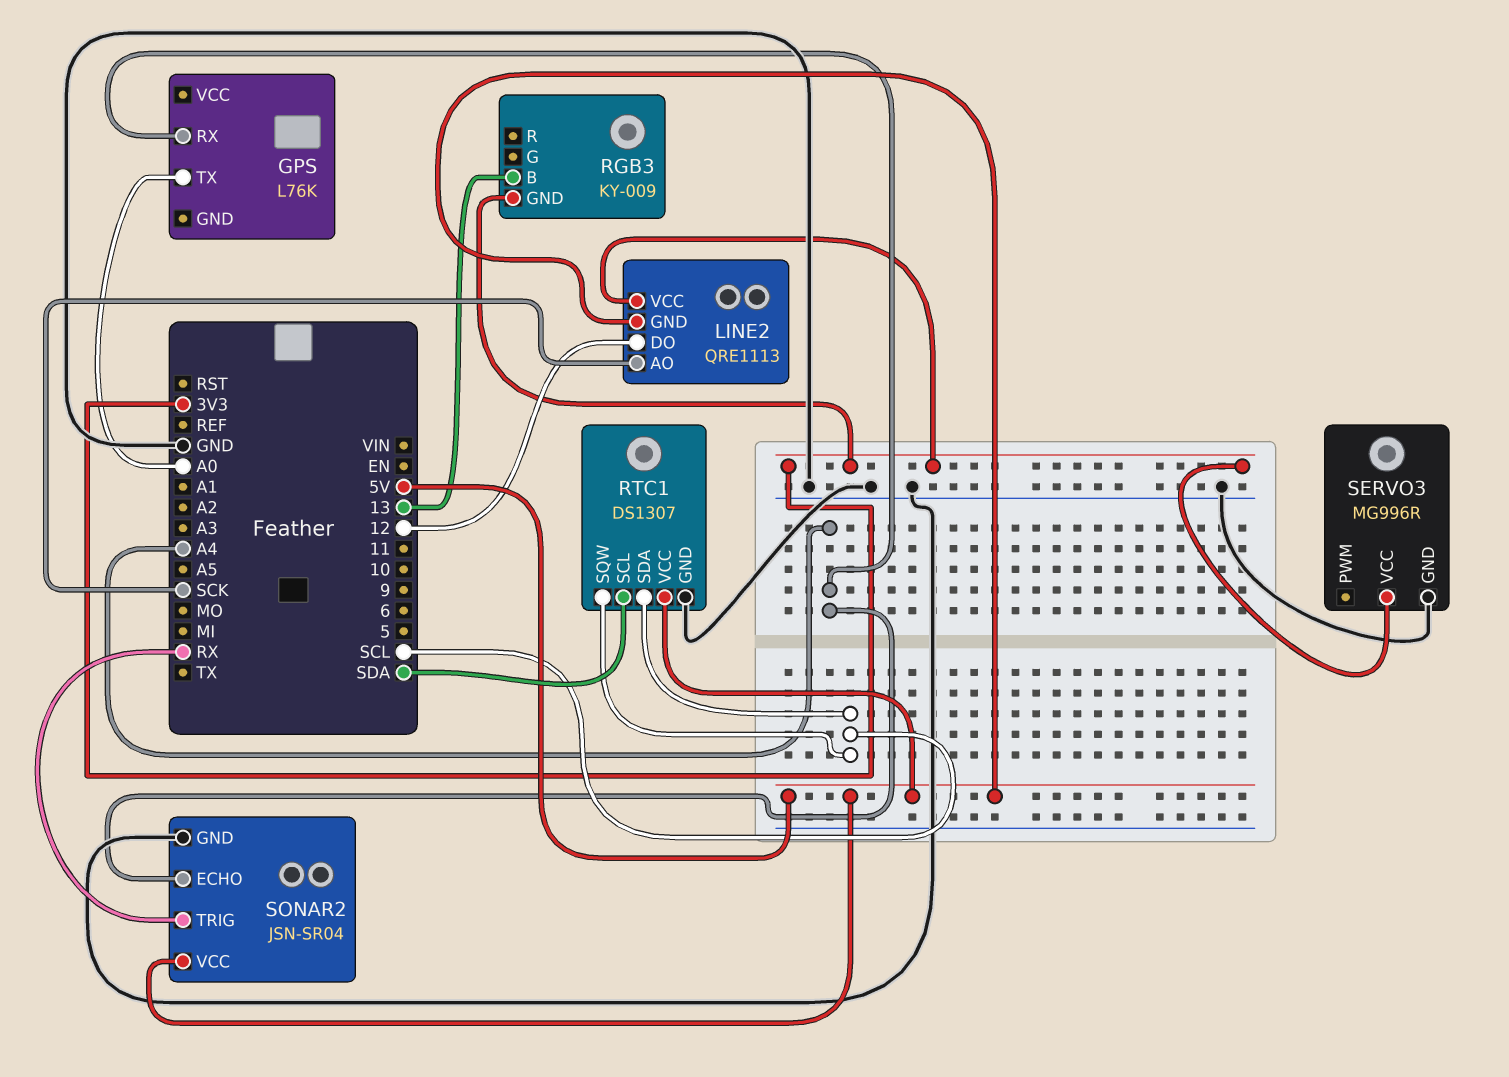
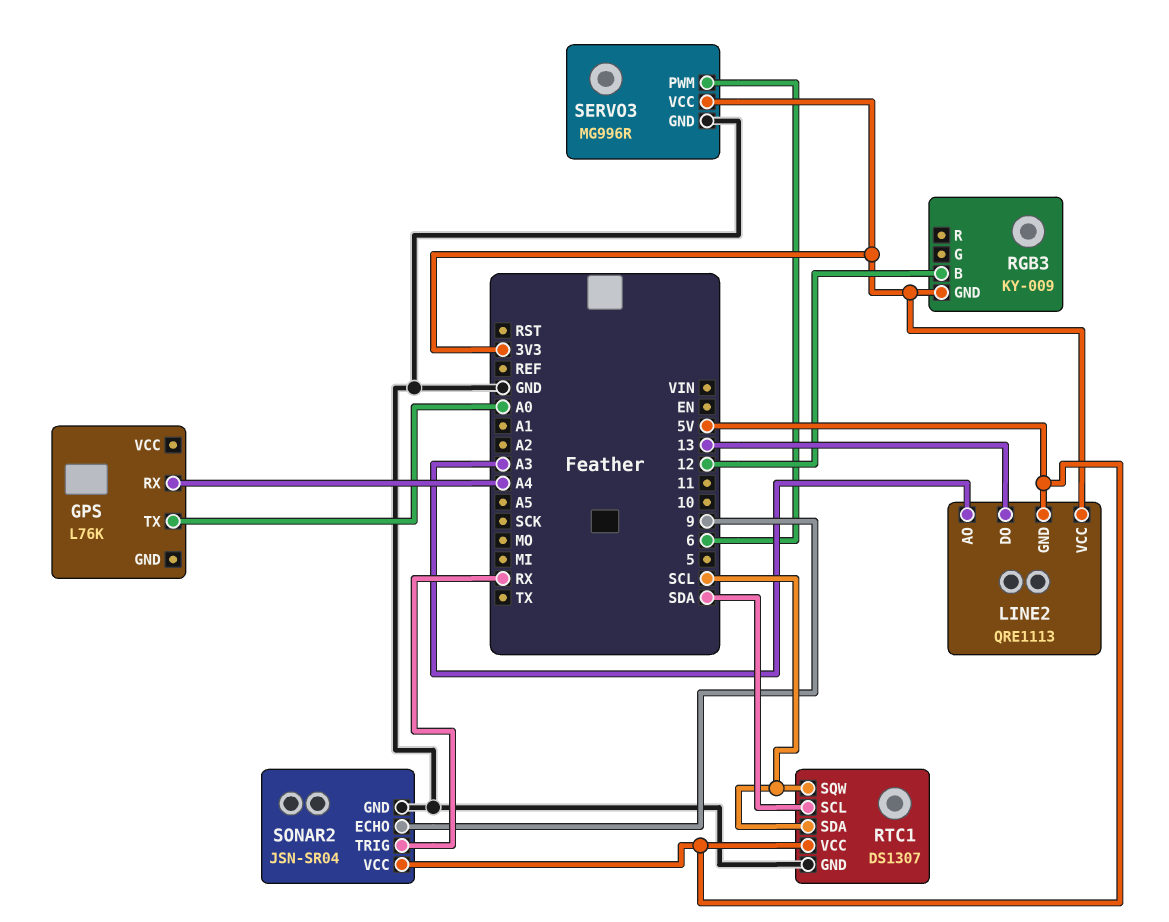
LINE2 pin AO: SCK -> A3
LINE2 pin DO: 12 -> 13
RGB3 pin B: 13 -> 12
SERVO3 pin PWM: none -> 6
SONAR2 pin ECHO: A4 -> 9

